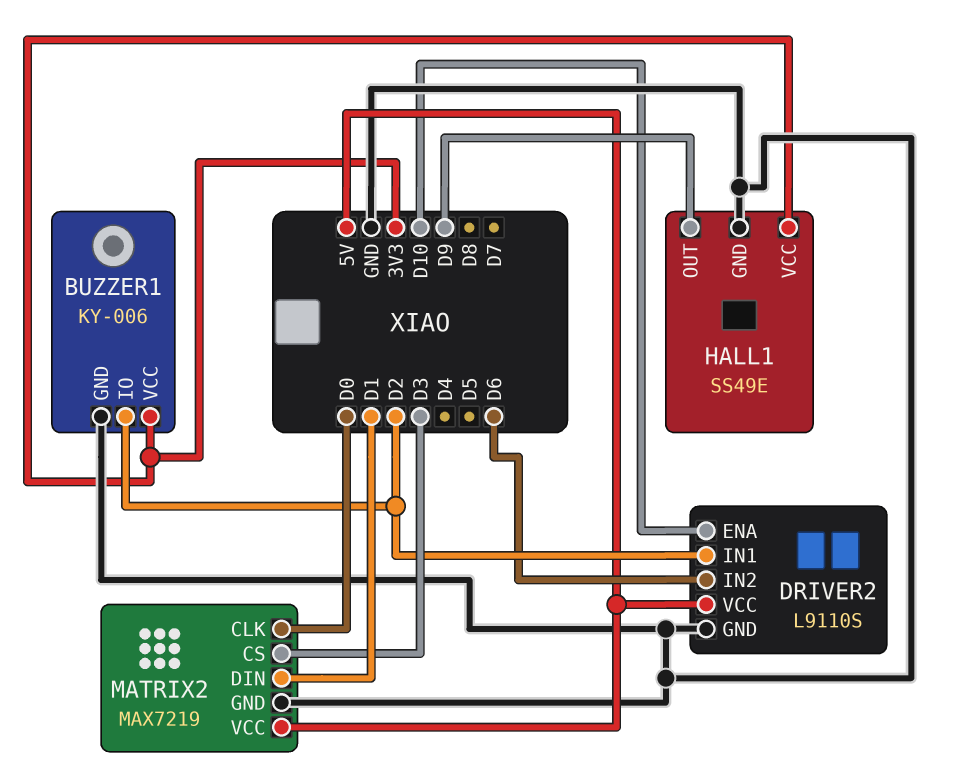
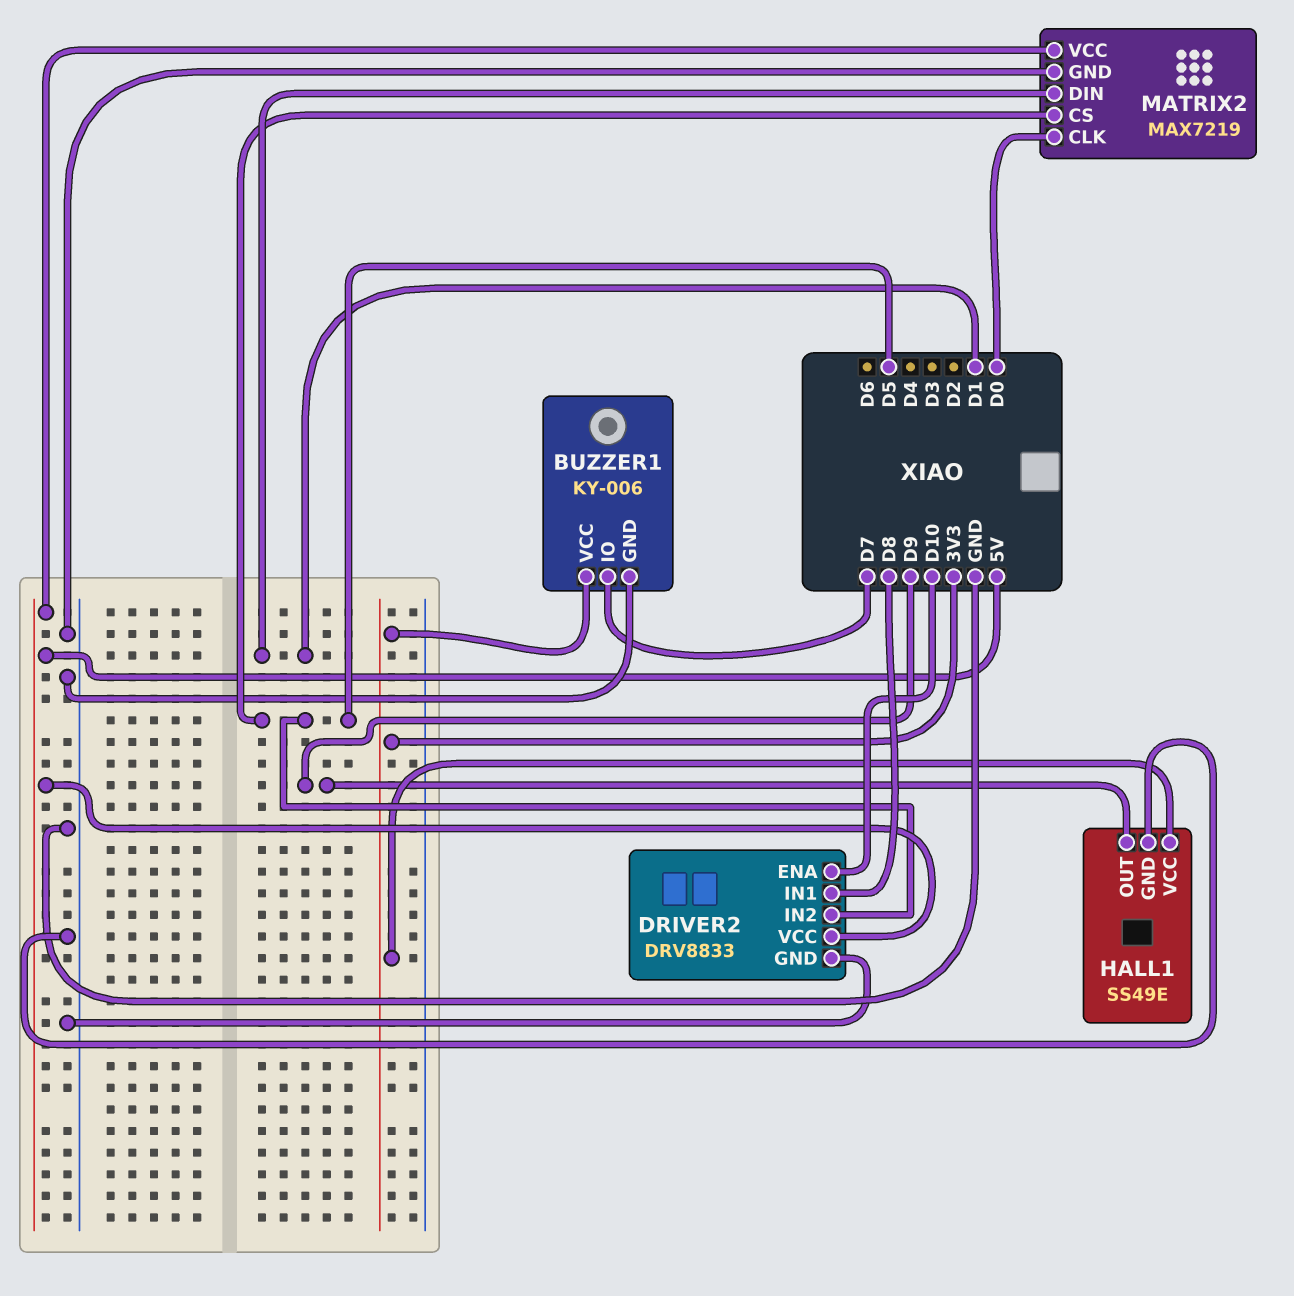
BUZZER1 pin IO: D2 -> D7
DRIVER2: L9110S -> DRV8833
DRIVER2 pin IN1: D2 -> D8
DRIVER2 pin IN2: D6 -> D5
MATRIX2 pin CS: D3 -> D5

